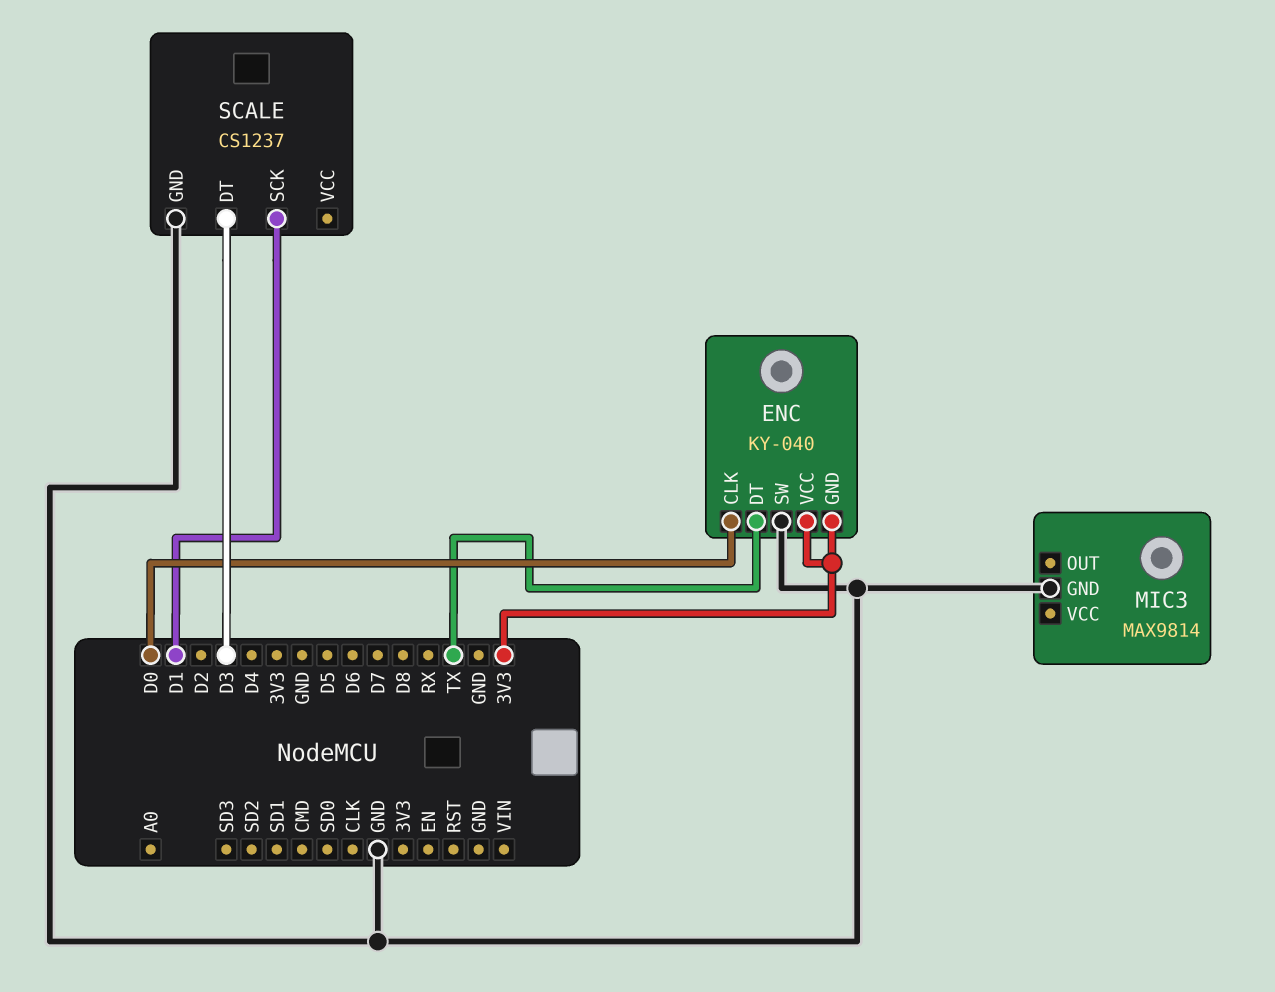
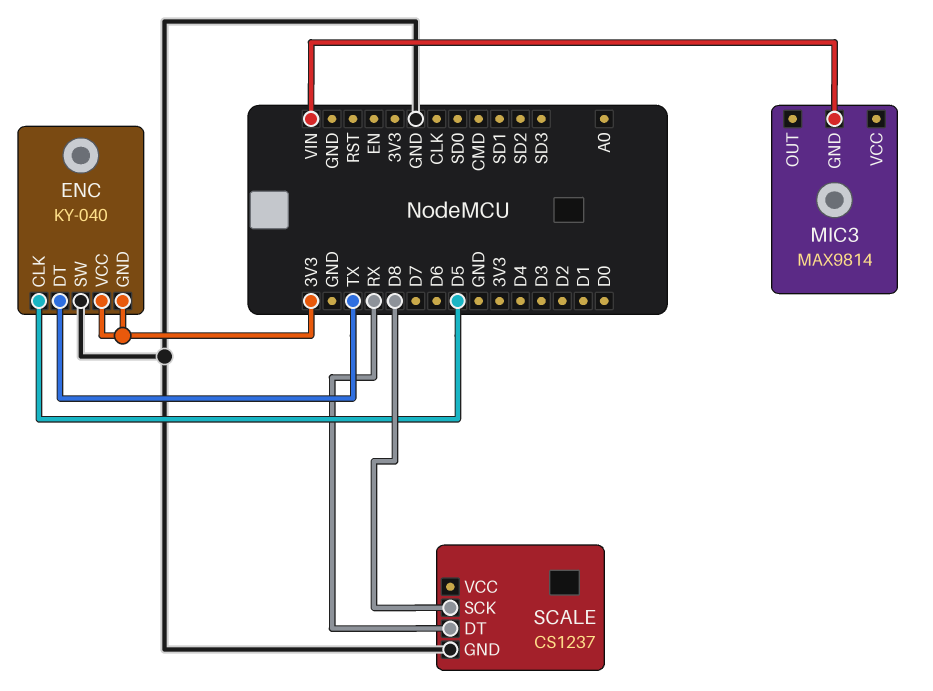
ENC pin CLK: D0 -> D5
MIC3 pin GND: GND -> VIN
SCALE pin DT: D3 -> RX
SCALE pin SCK: D1 -> D8

